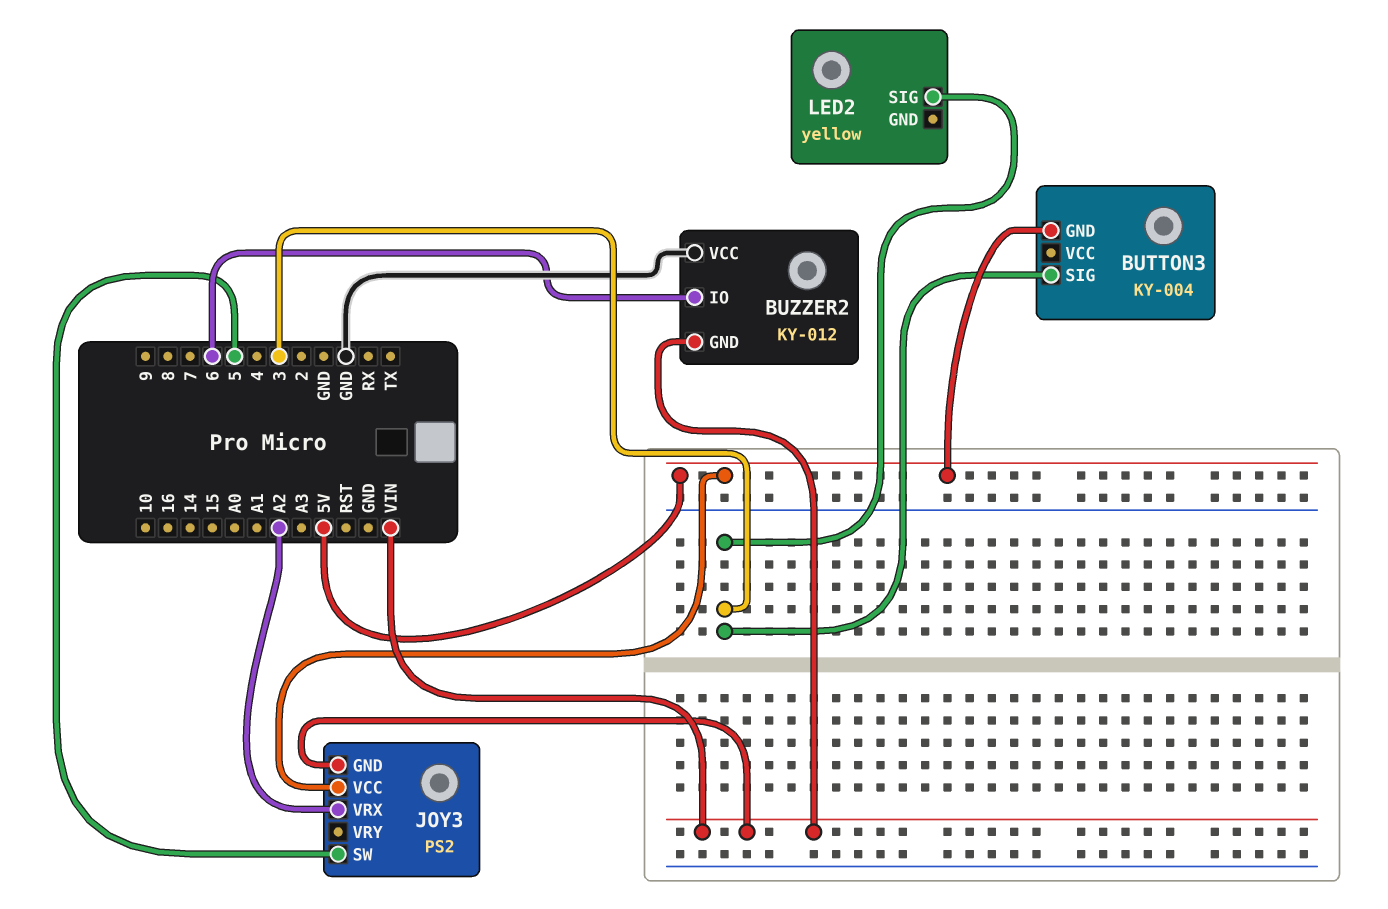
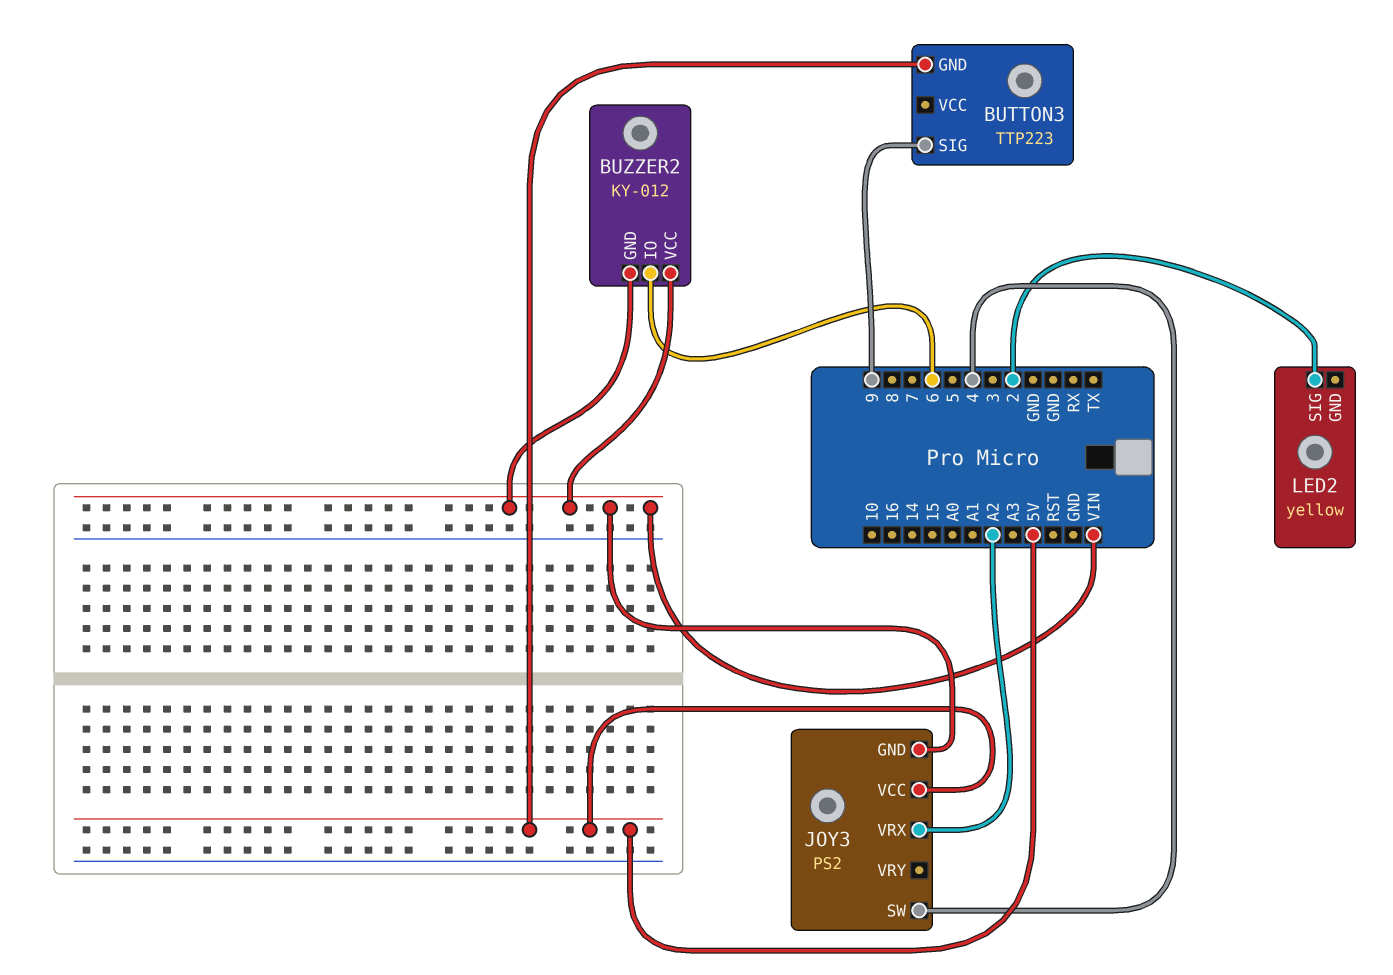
BUTTON3: KY-004 -> TTP223
BUTTON3 pin SIG: 3 -> 9
BUZZER2 pin VCC: GND -> VIN
JOY3 pin SW: 5 -> 4
LED2 pin SIG: 3 -> 2

